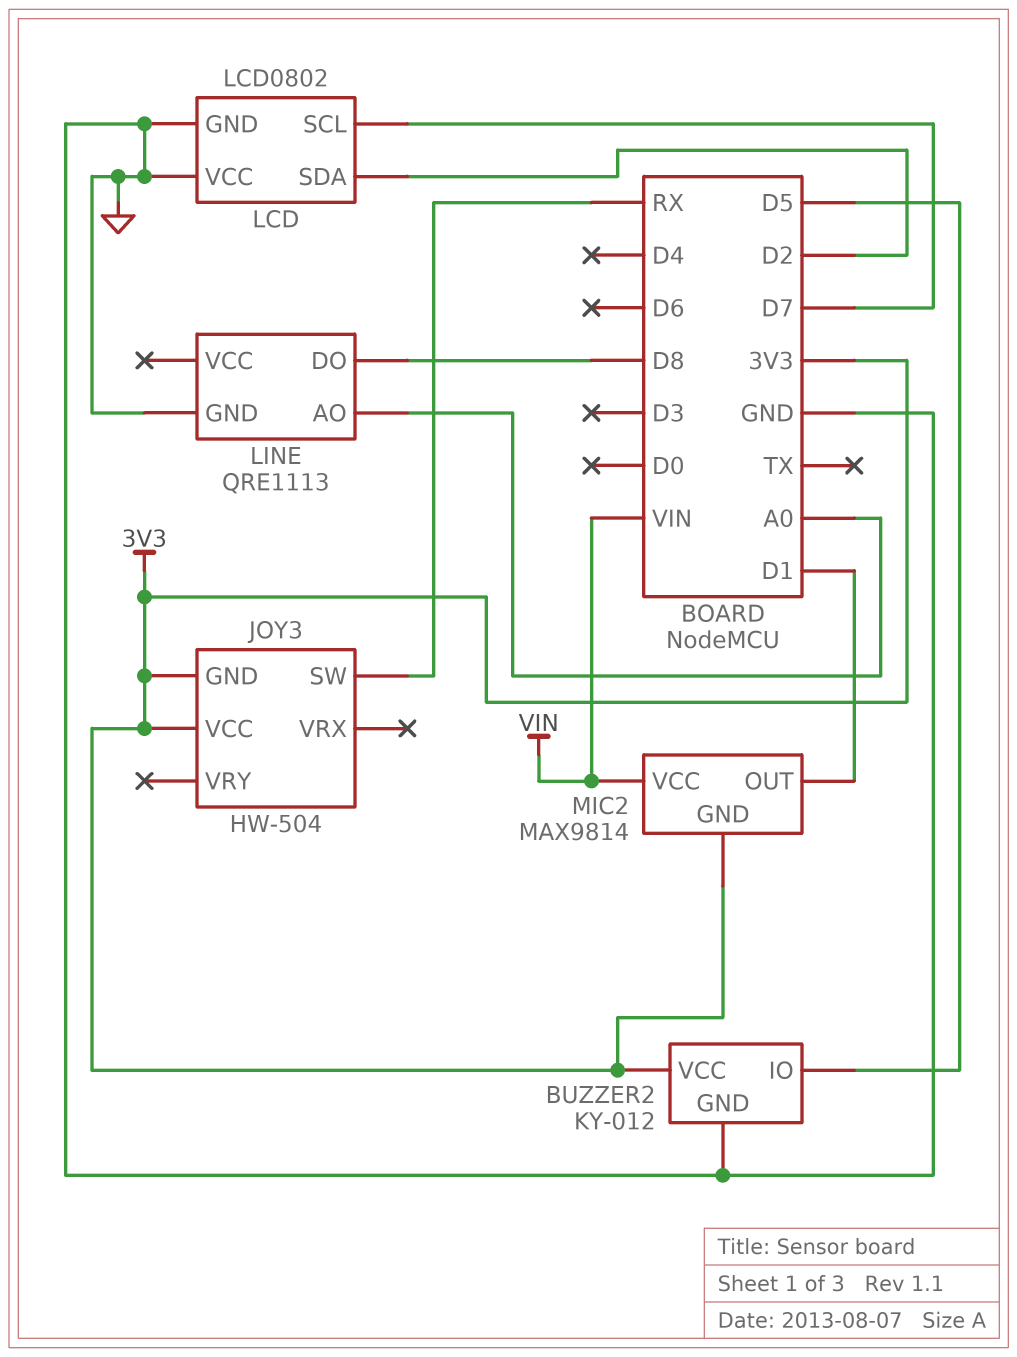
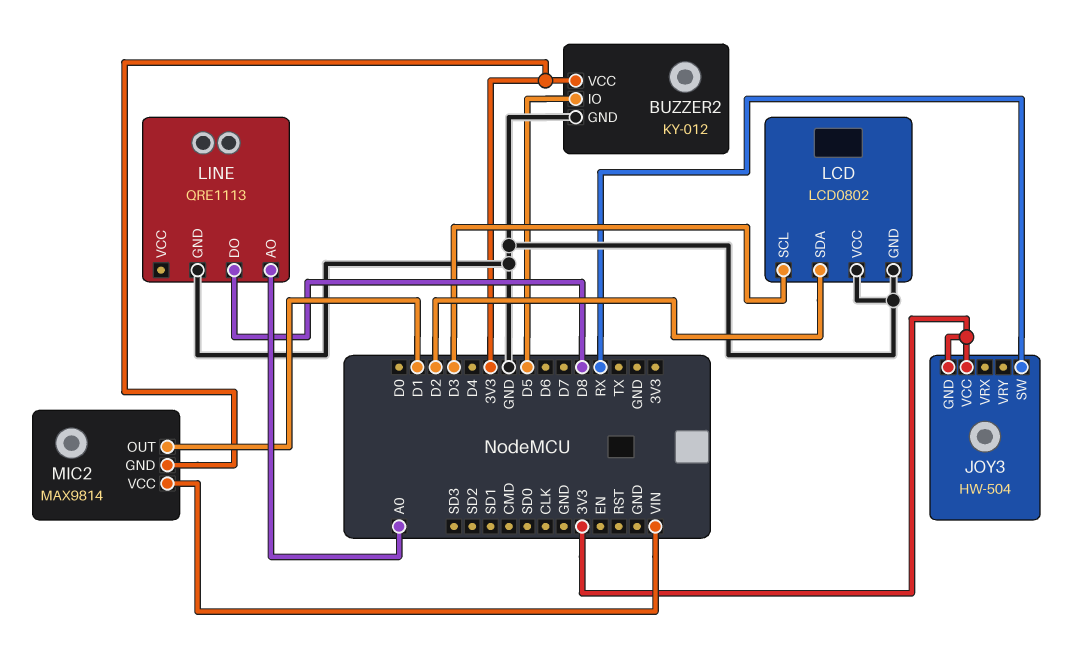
LCD pin SCL: D7 -> D3

